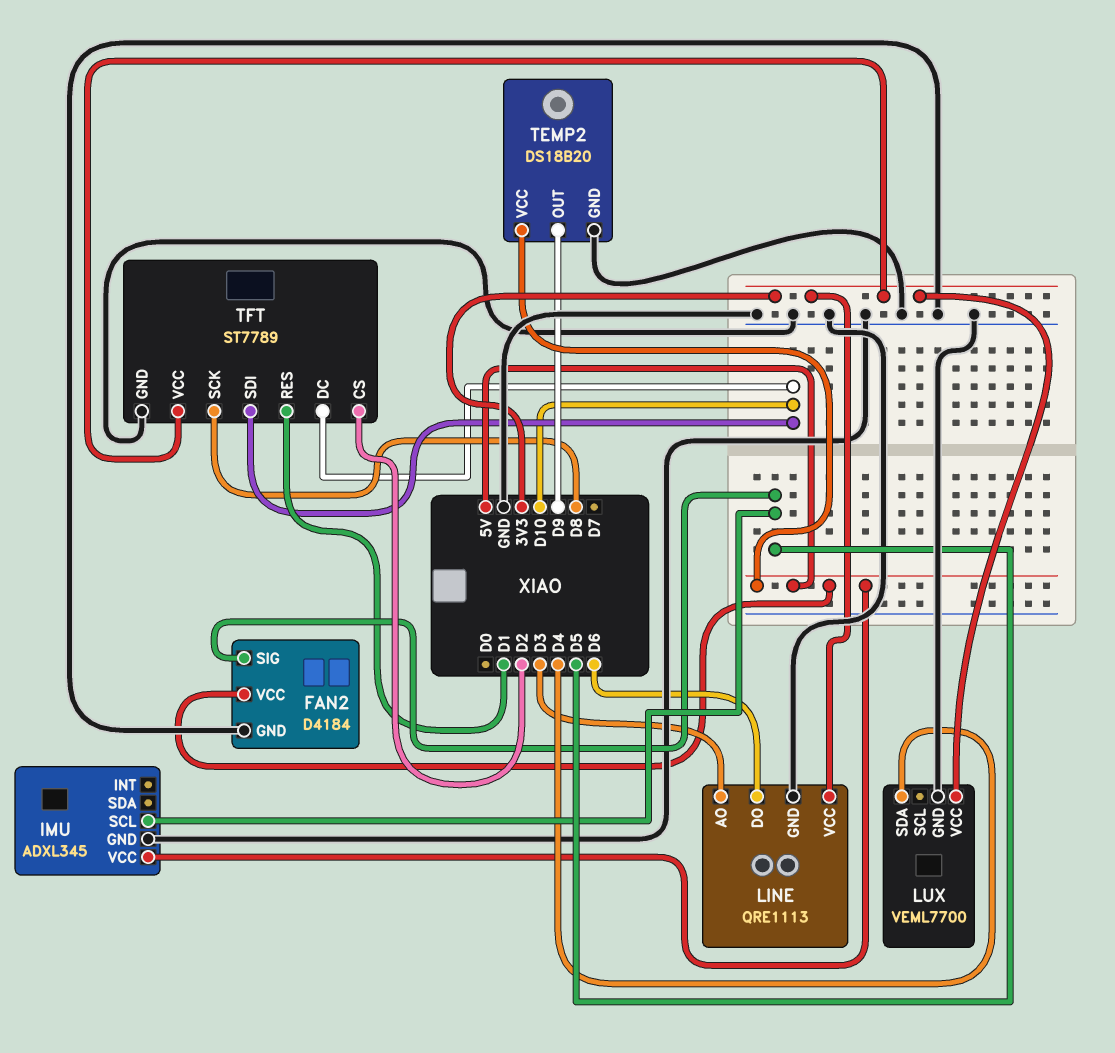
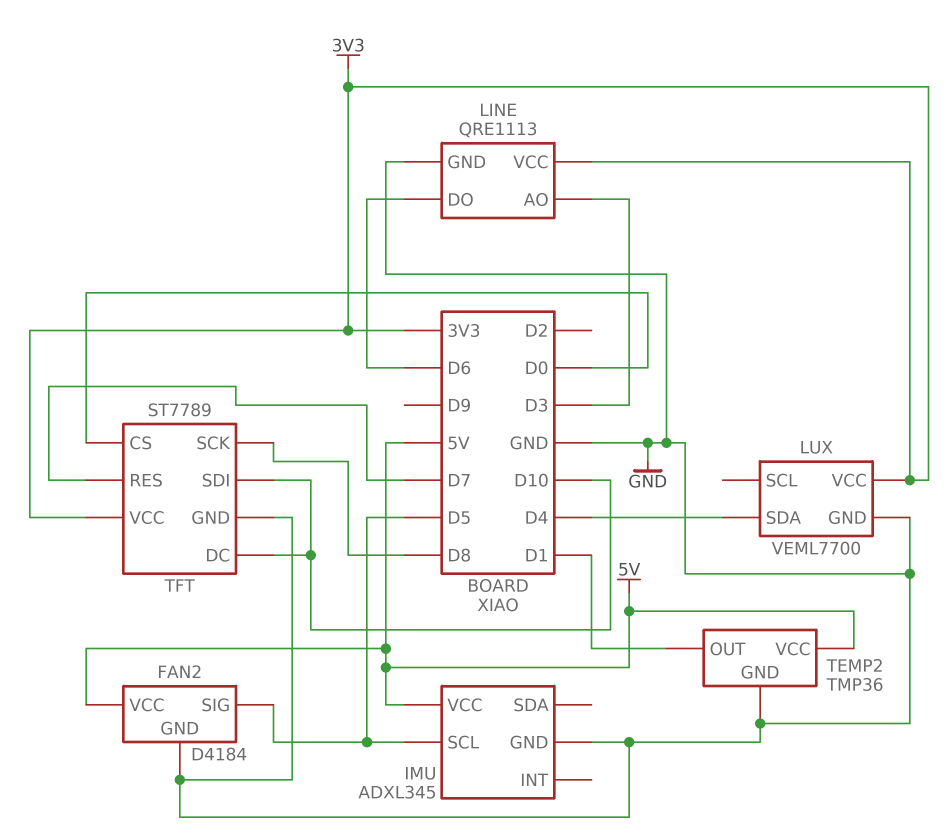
TEMP2: DS18B20 -> TMP36
TEMP2 pin OUT: D9 -> D1
TFT pin CS: D2 -> D0
TFT pin RES: D1 -> D7

